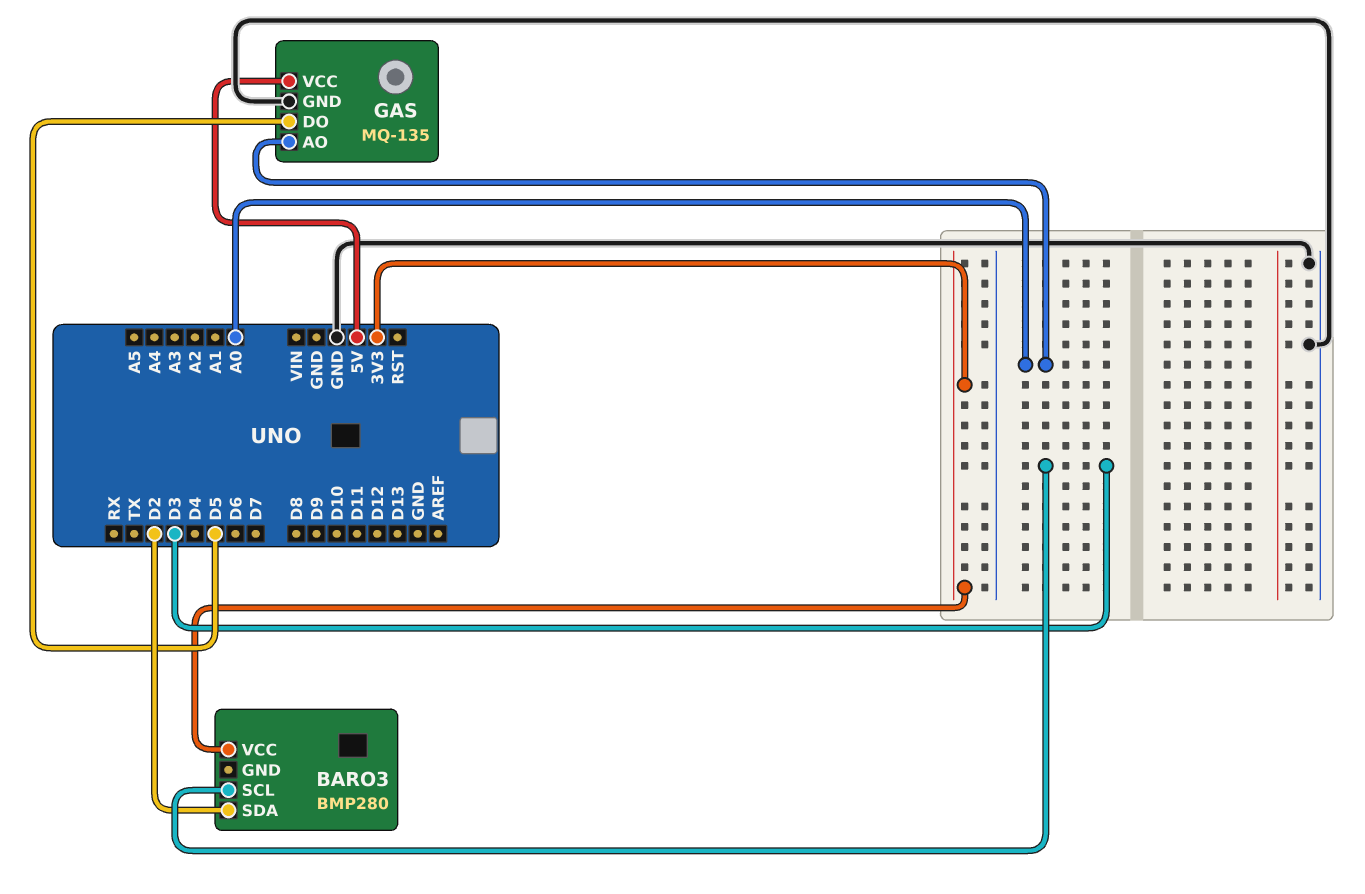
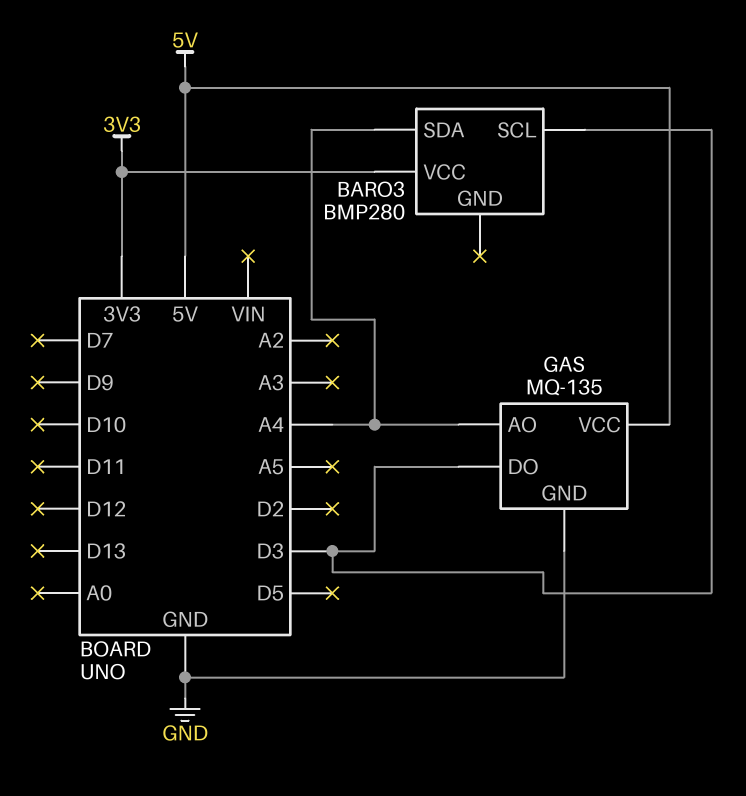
BARO3 pin SDA: D2 -> A4
GAS pin AO: A0 -> A4
GAS pin DO: D5 -> D3

